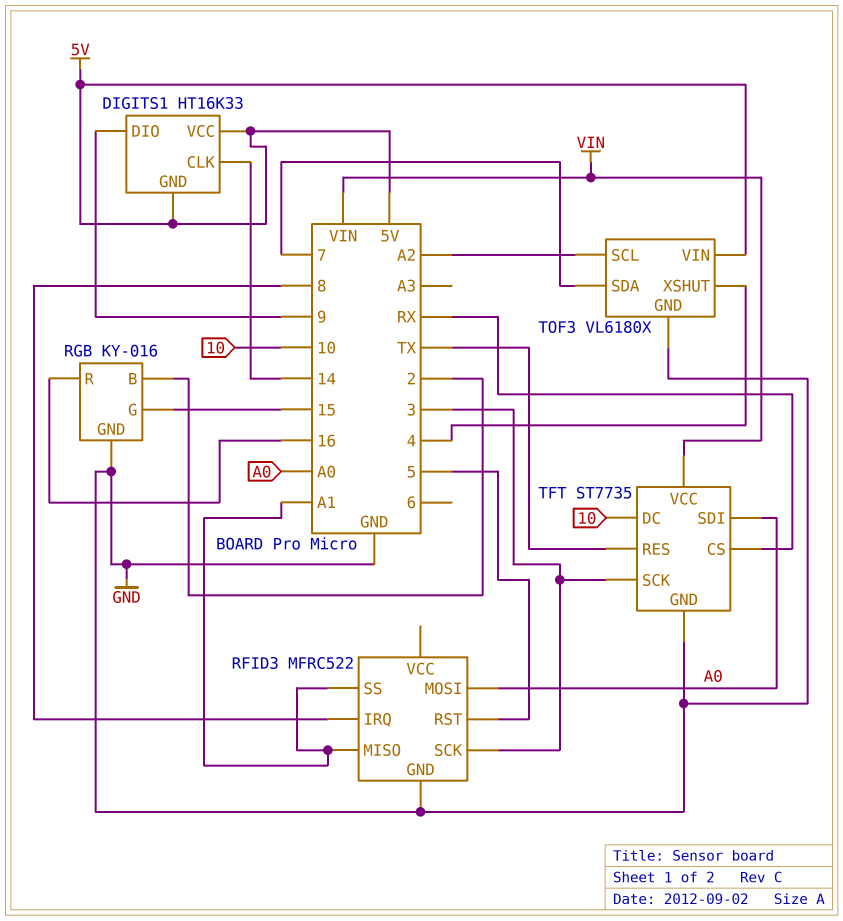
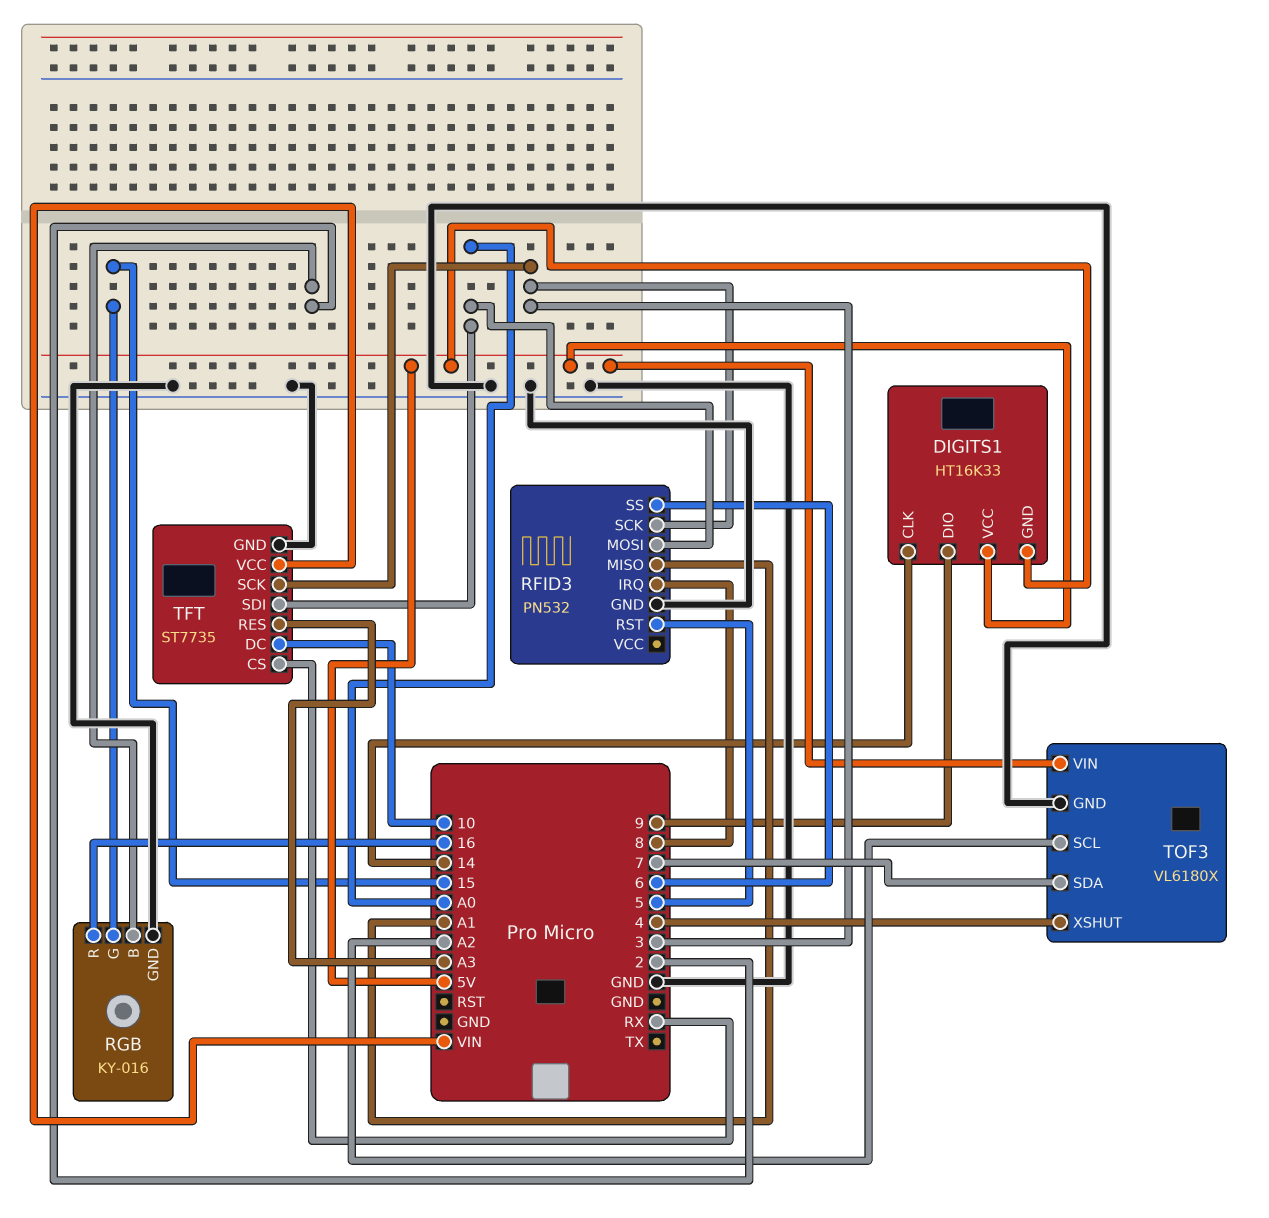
RFID3: MFRC522 -> PN532
RFID3 pin SS: A1 -> 6
TFT pin RES: TX -> A3

